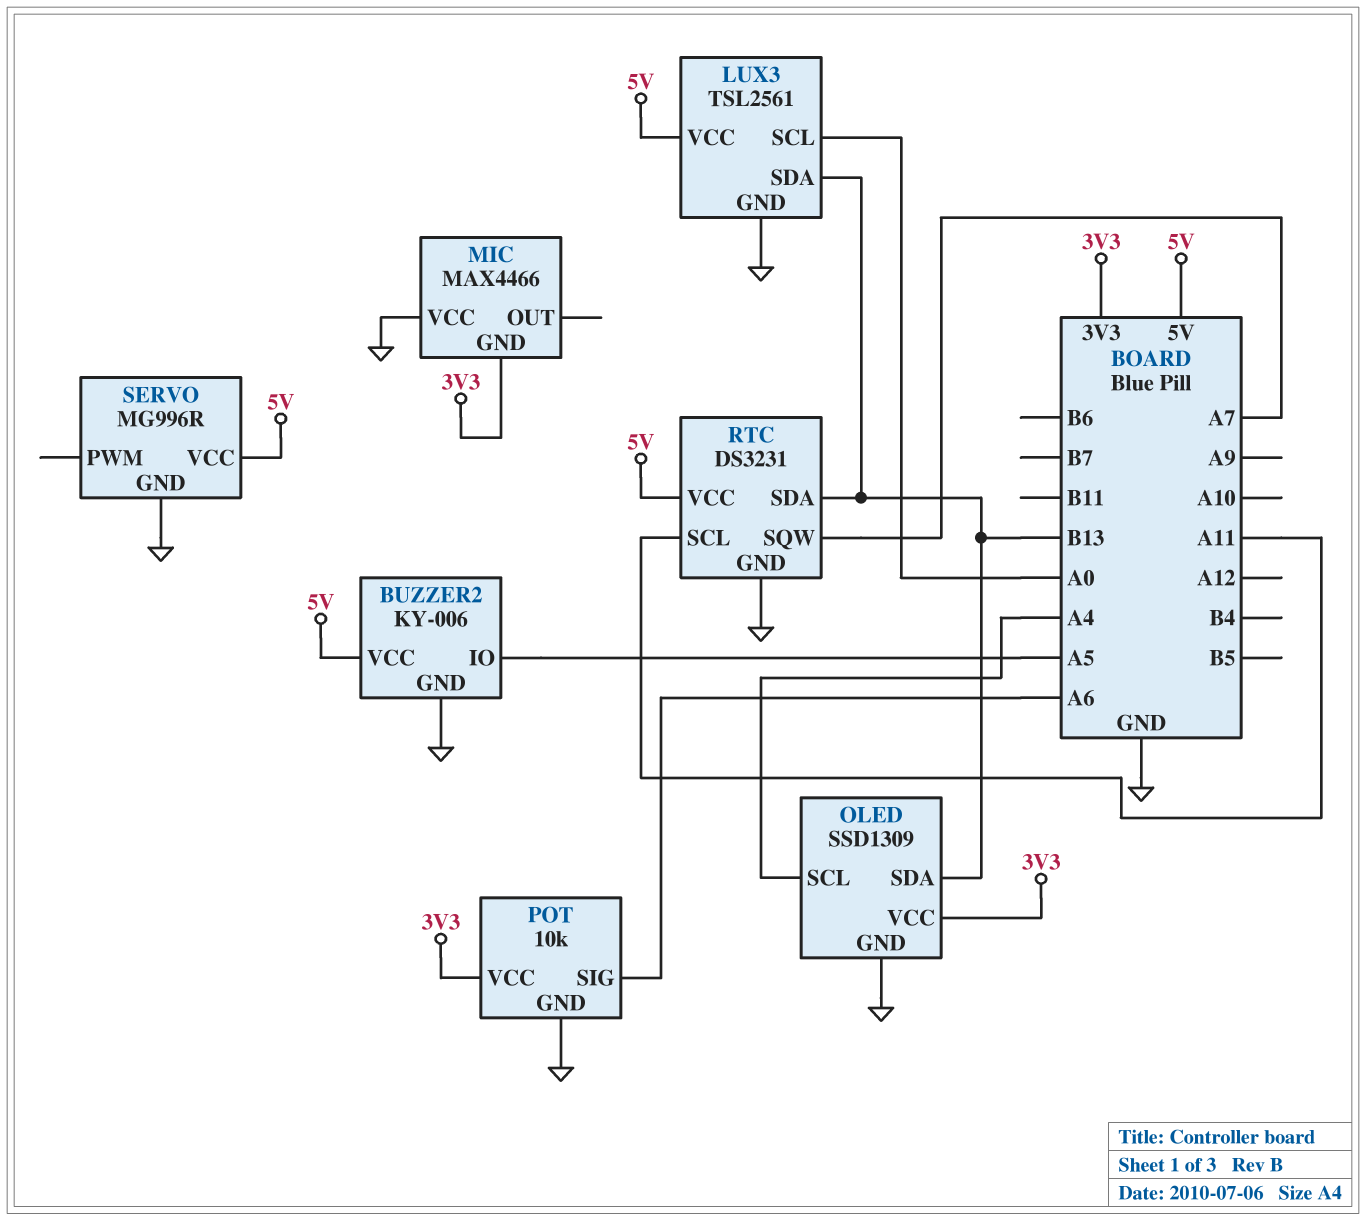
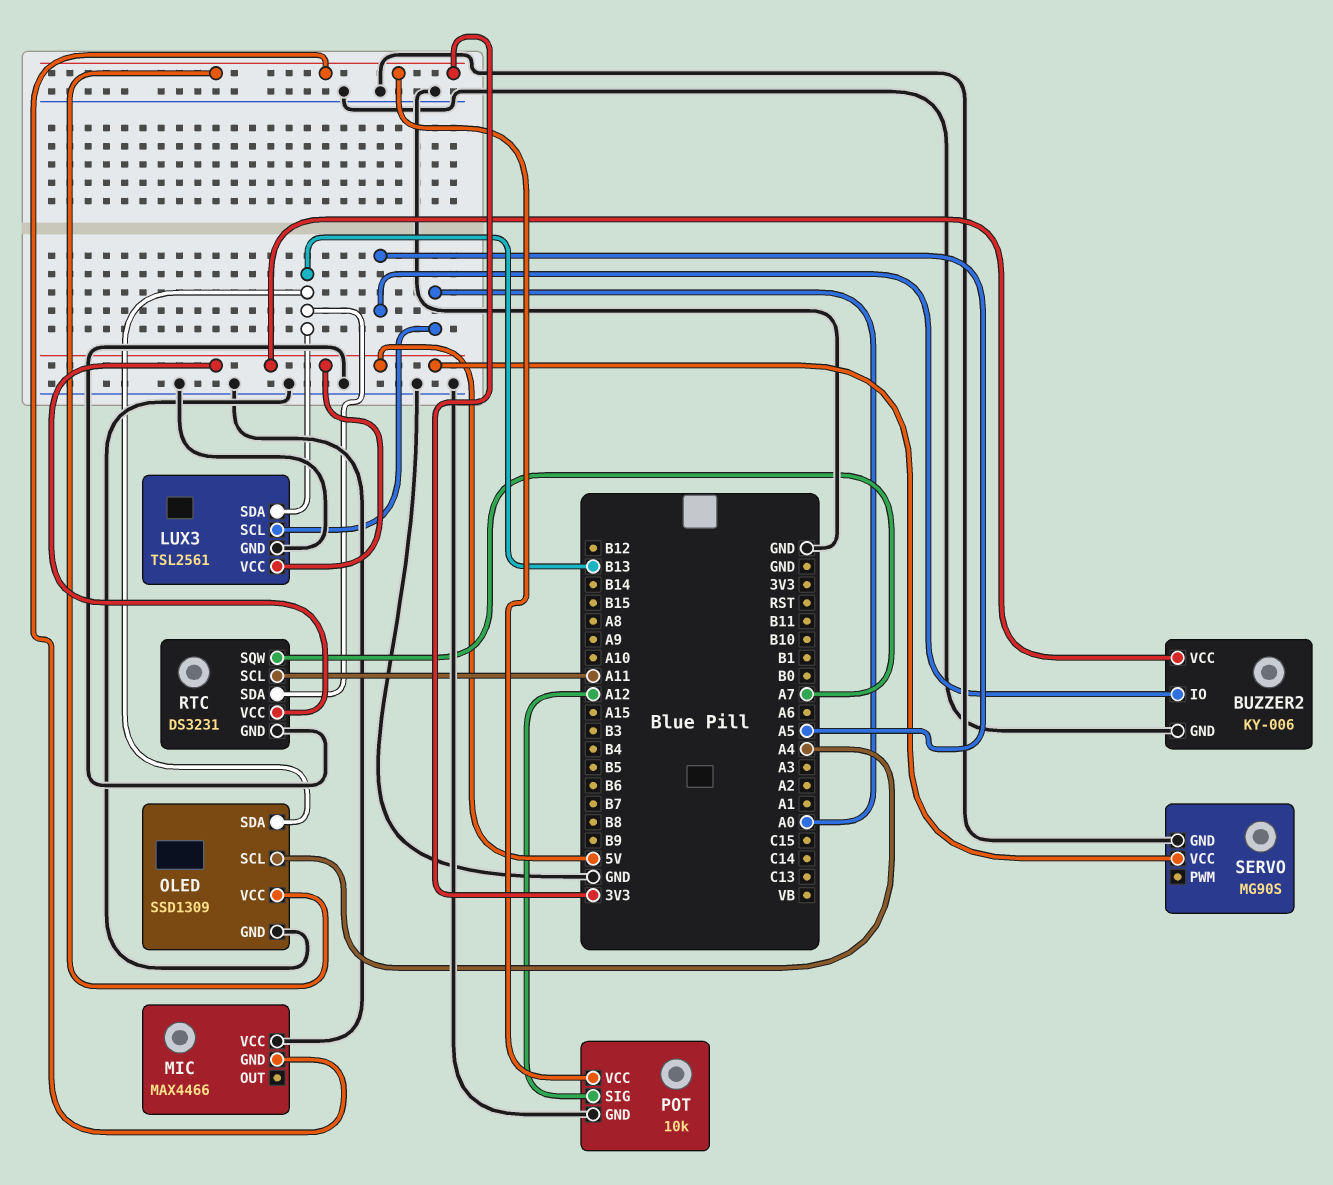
POT pin SIG: A6 -> A12
SERVO: MG996R -> MG90S

